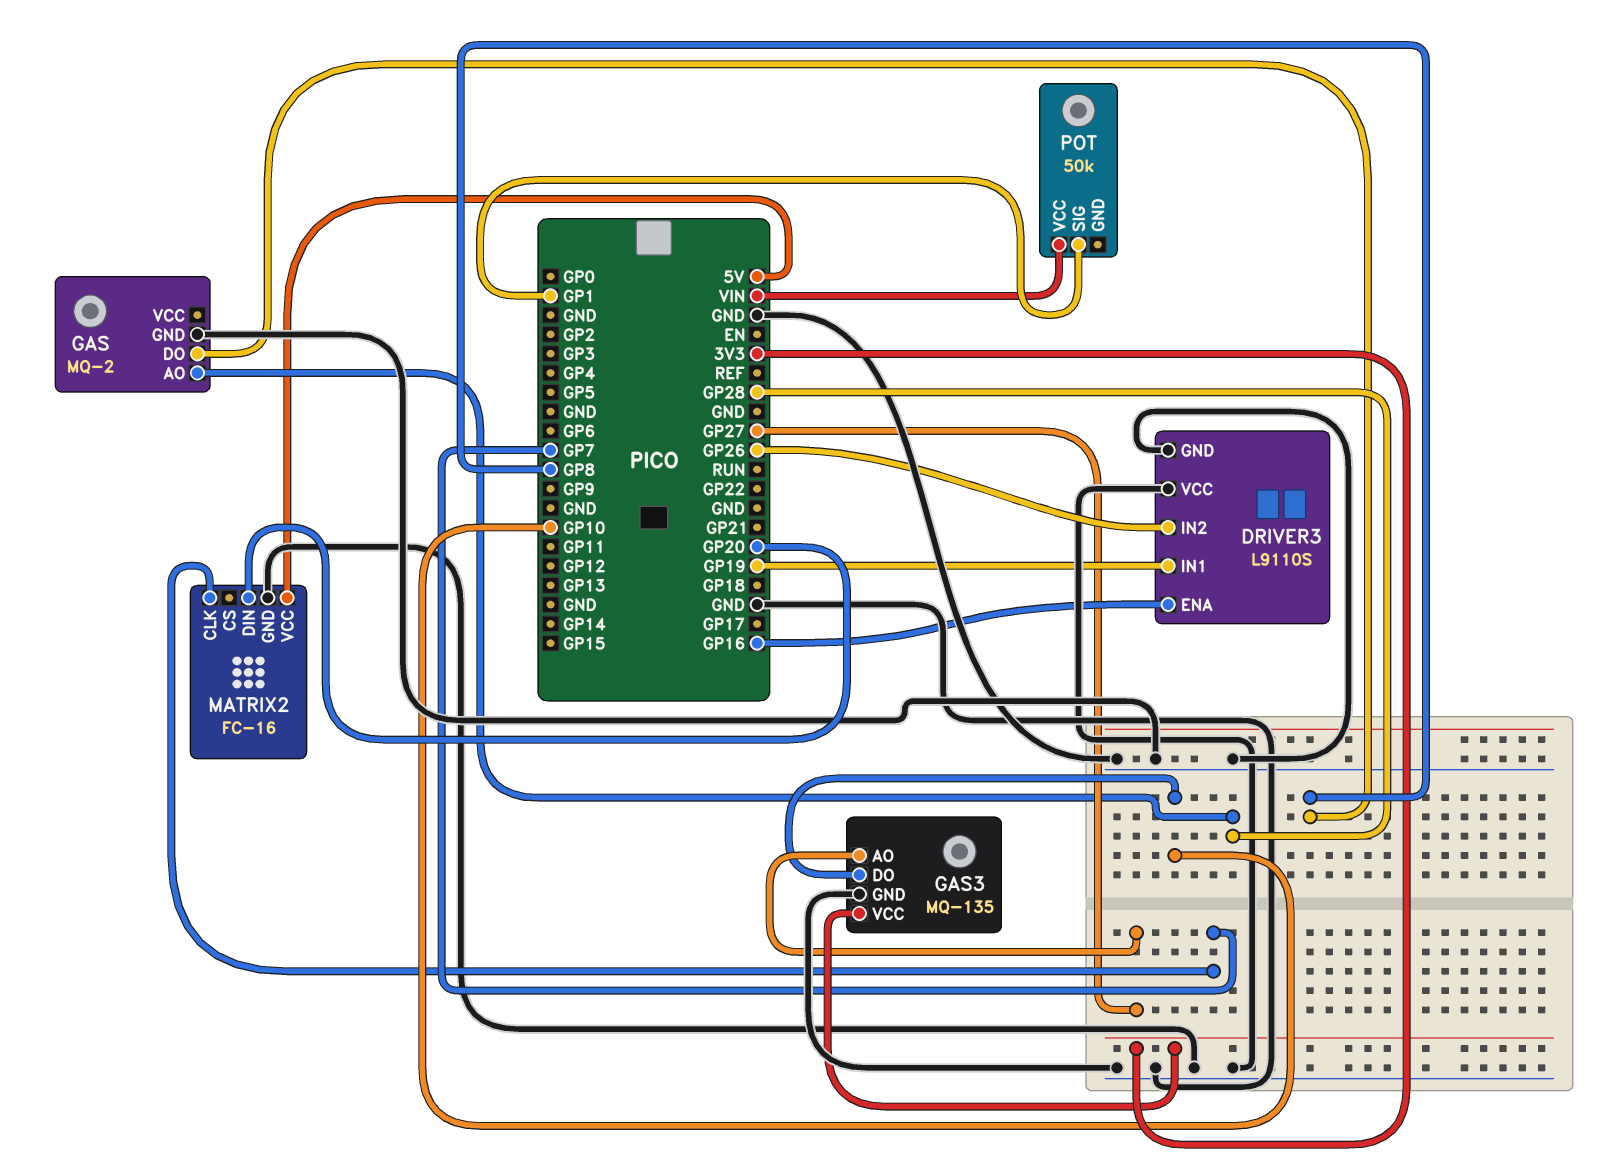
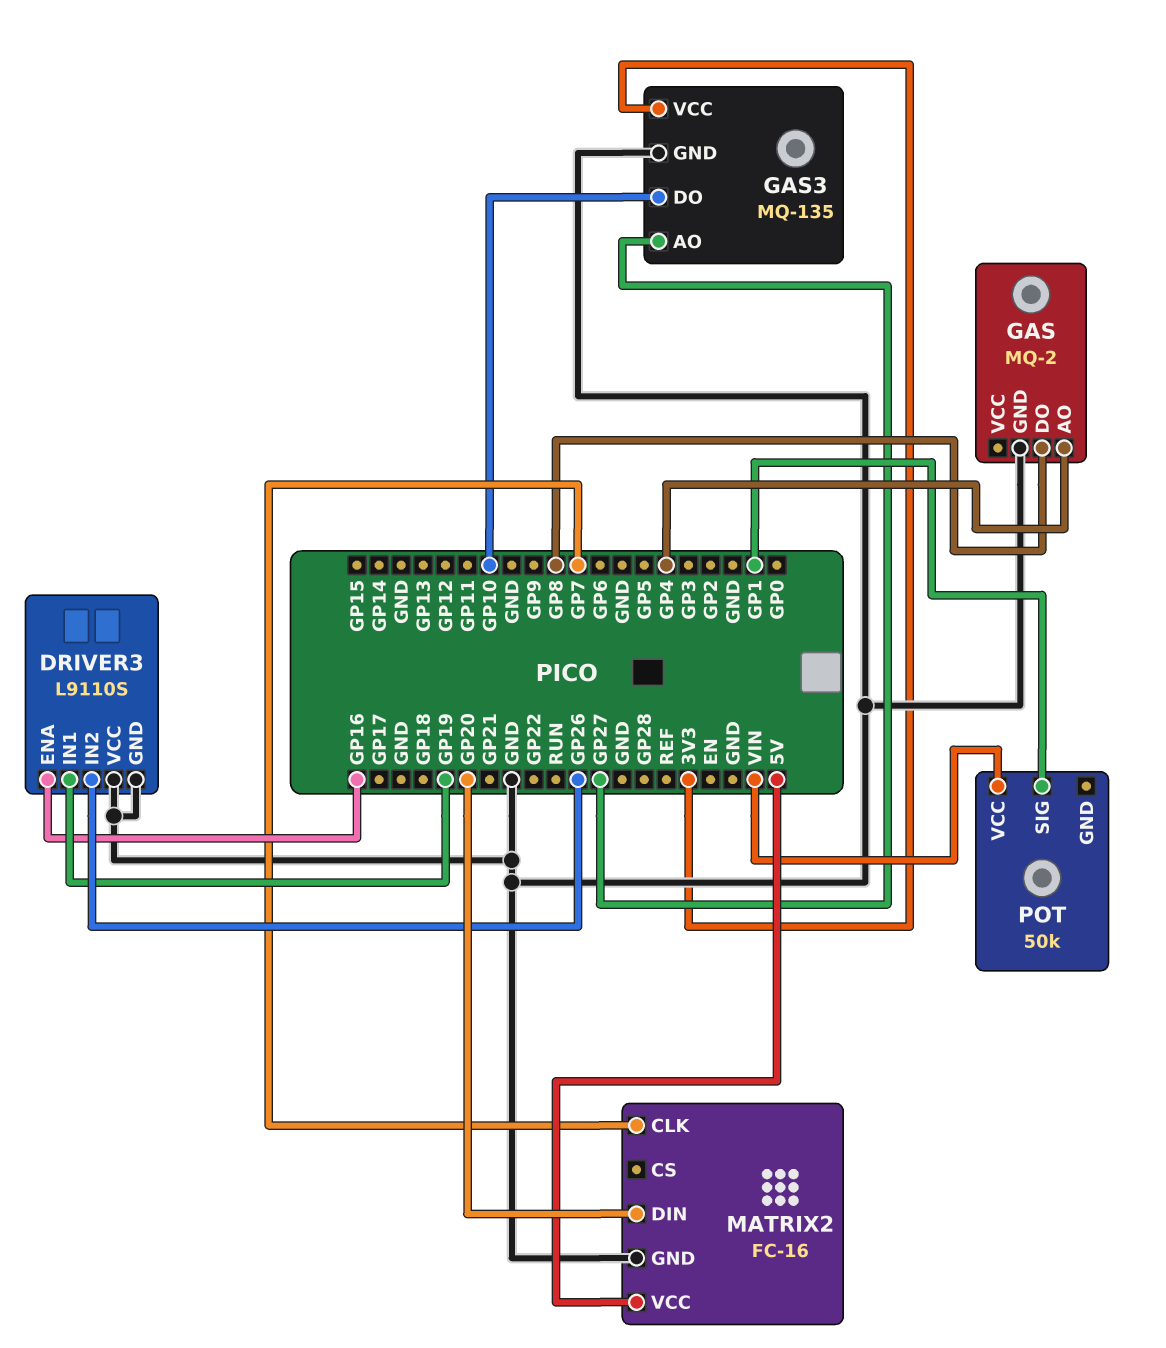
GAS pin AO: GP28 -> GP4

